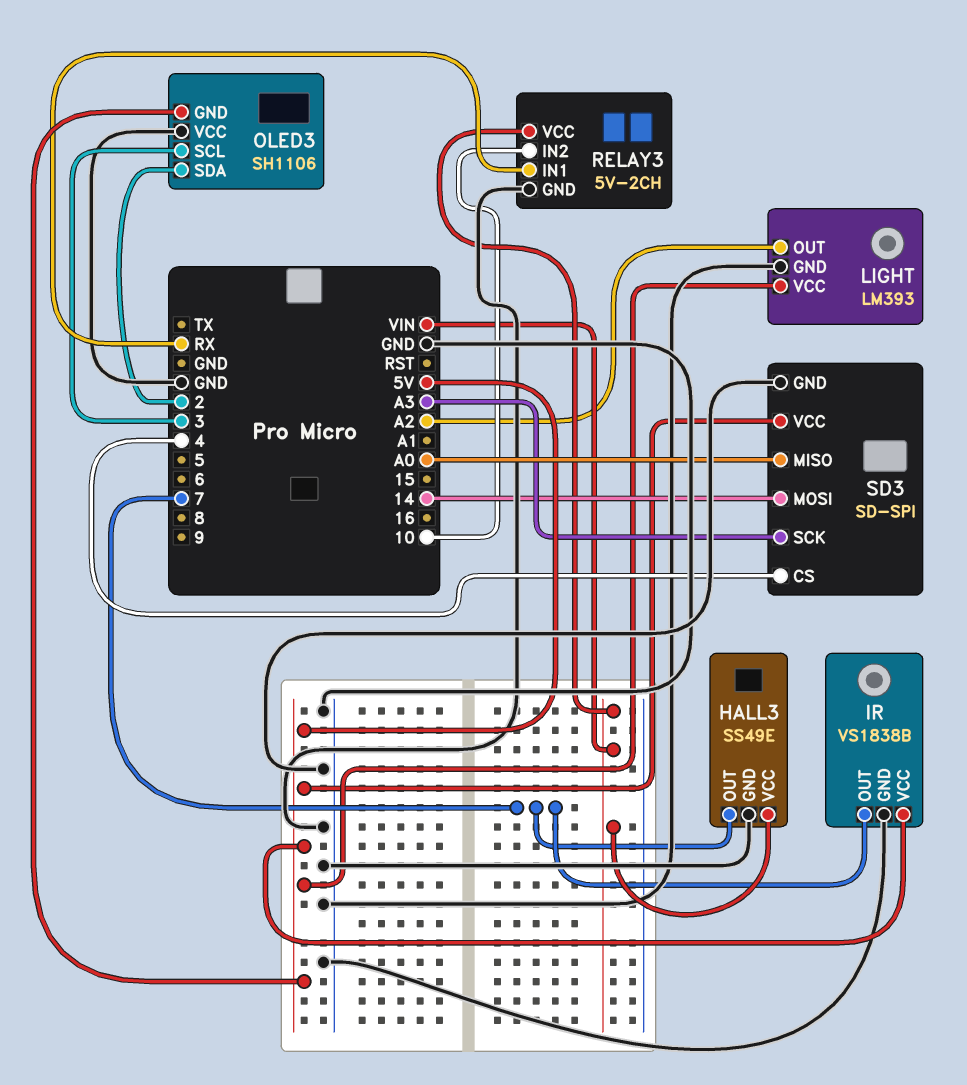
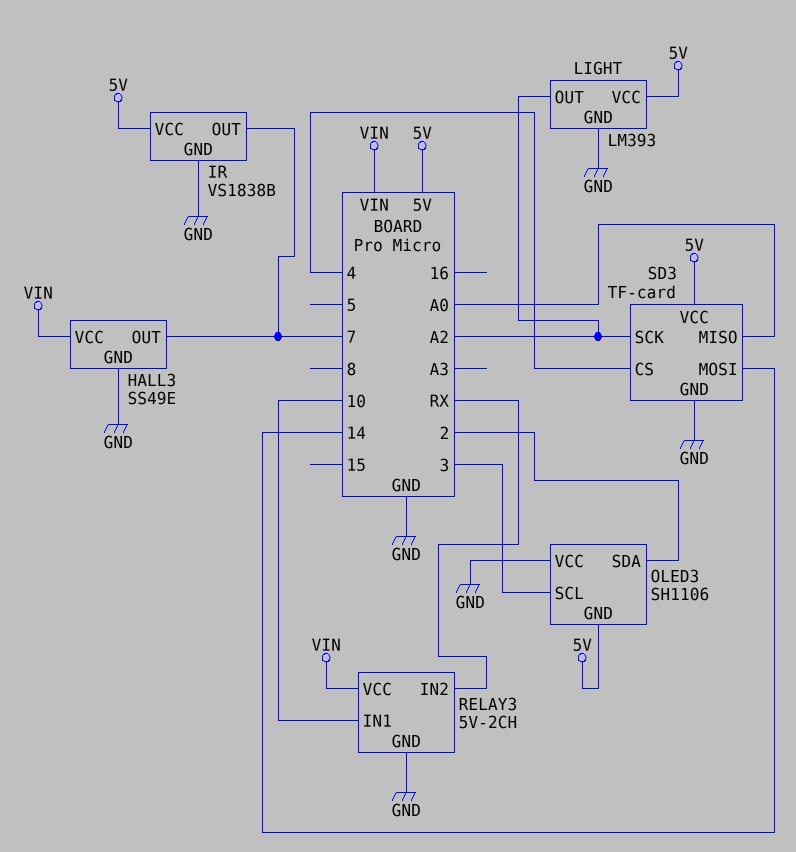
RELAY3 pin IN1: RX -> 10
RELAY3 pin IN2: 10 -> RX
SD3: SD-SPI -> TF-card
SD3 pin SCK: A3 -> A2

